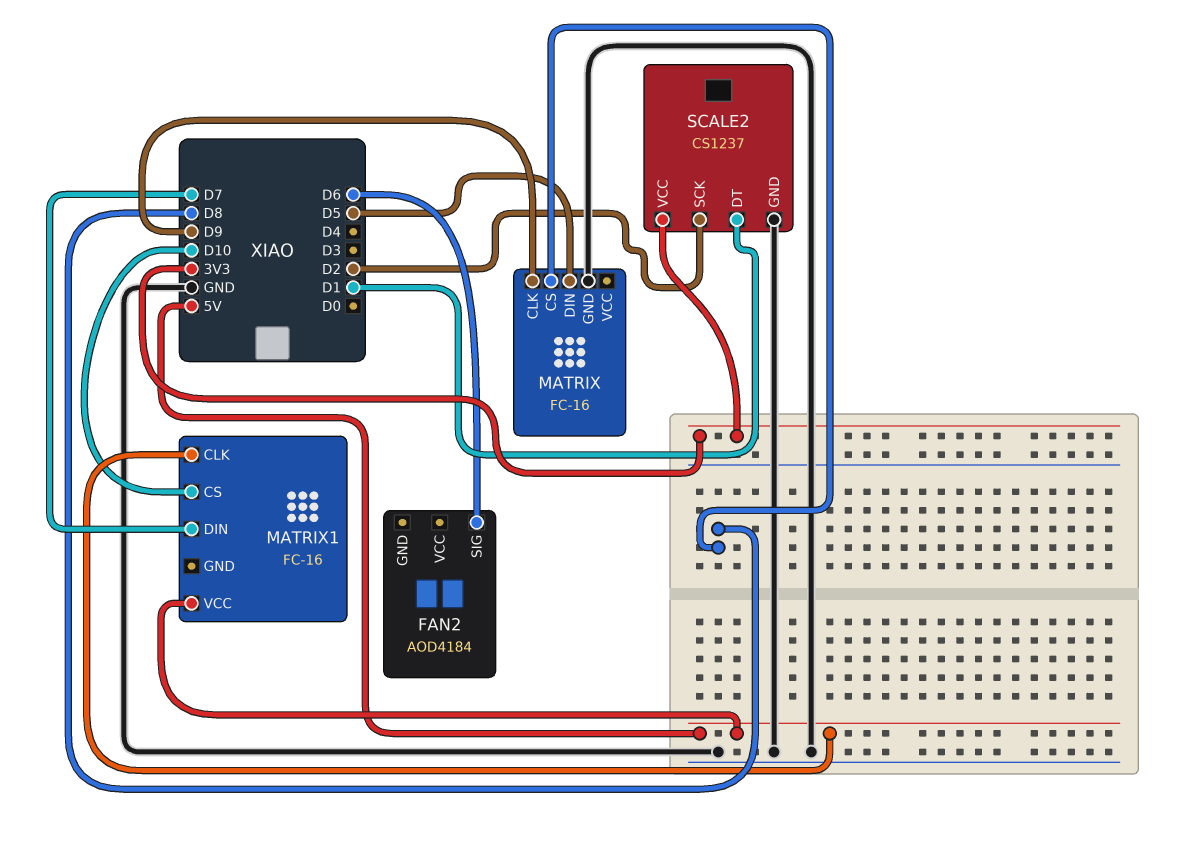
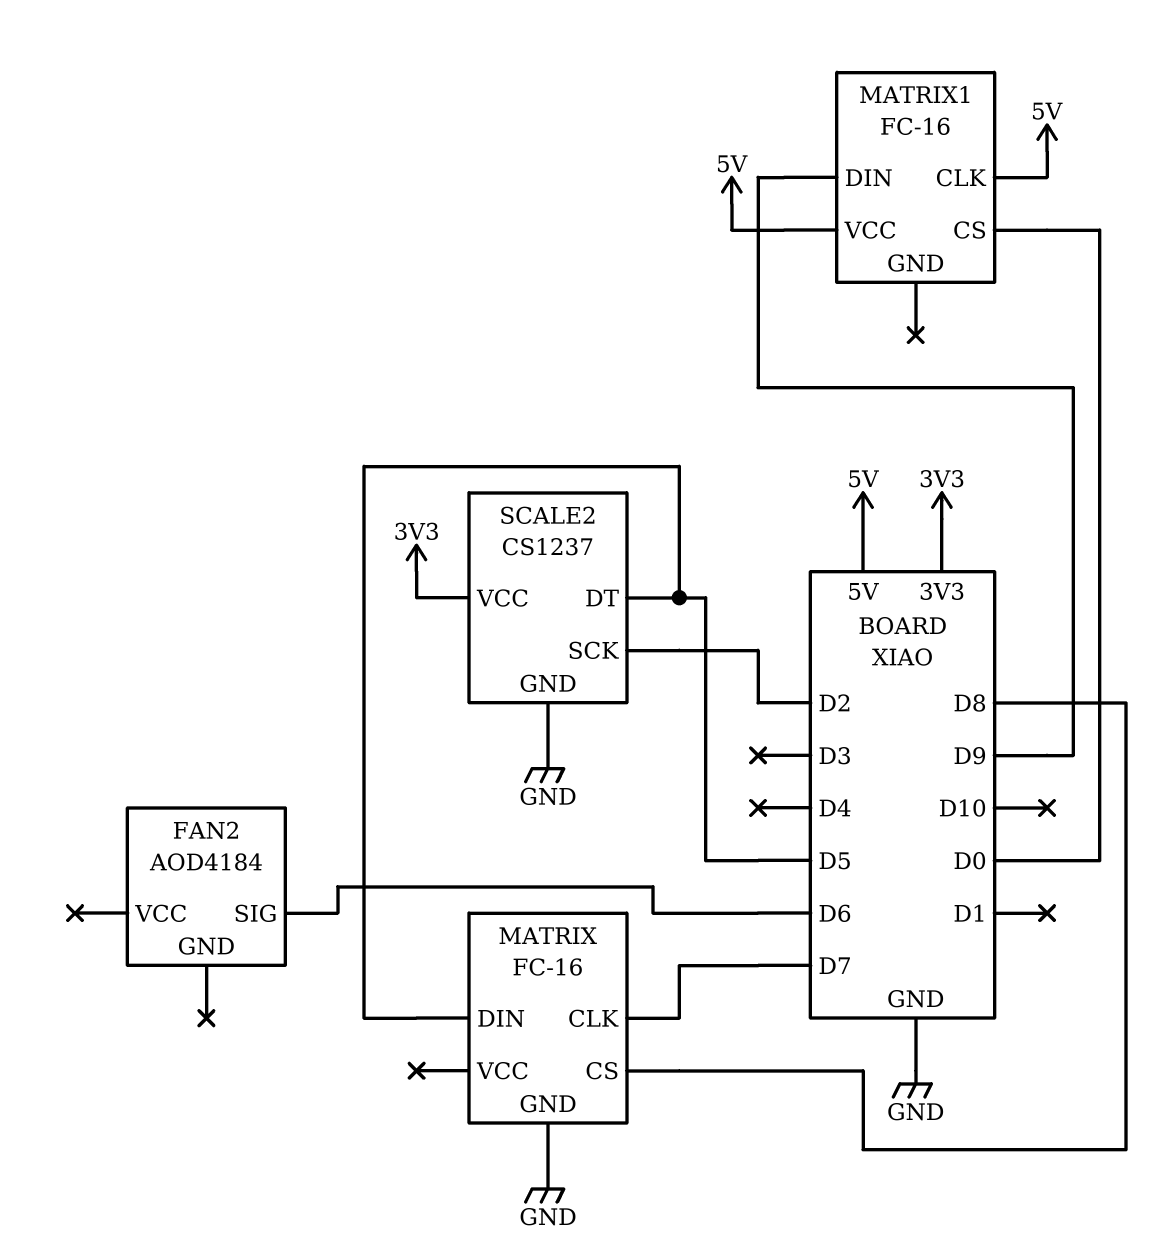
MATRIX pin CLK: D9 -> D7
MATRIX1 pin CS: D10 -> D0
MATRIX1 pin DIN: D7 -> D9
SCALE2 pin DT: D1 -> D5

